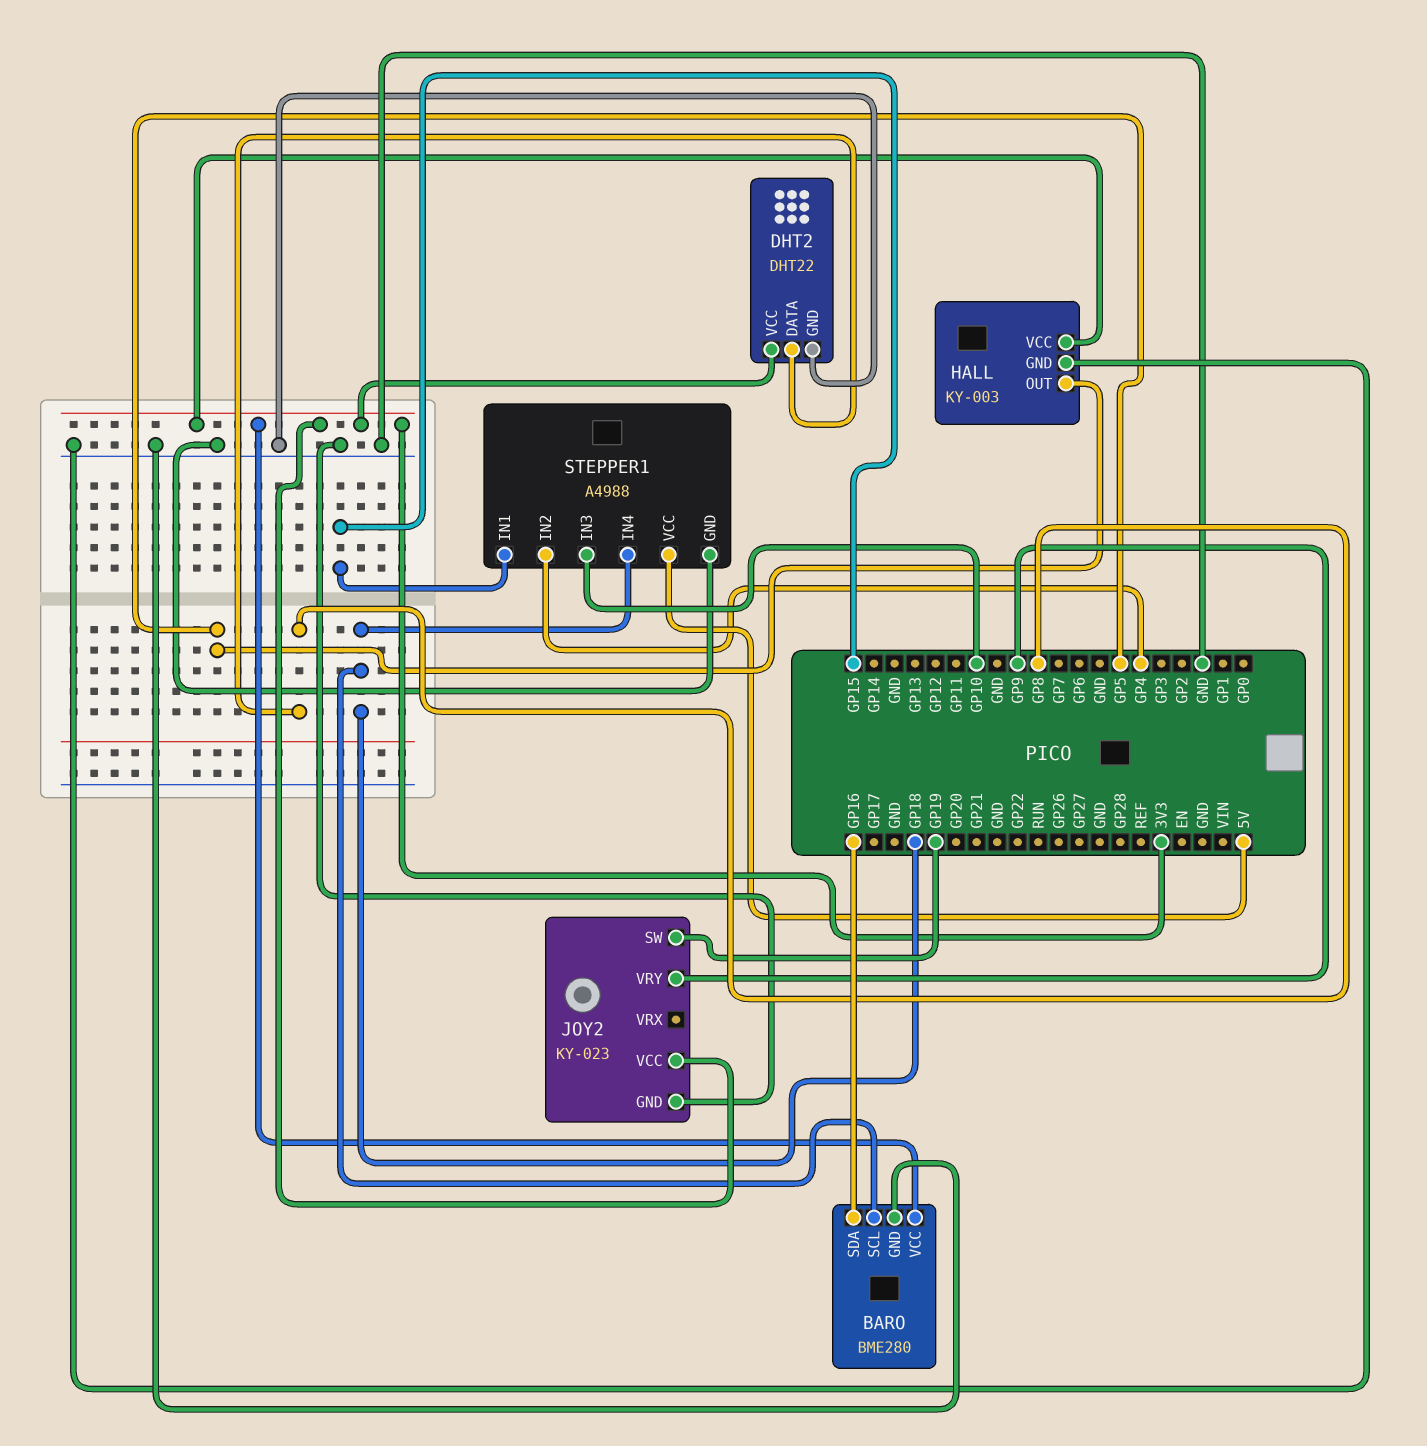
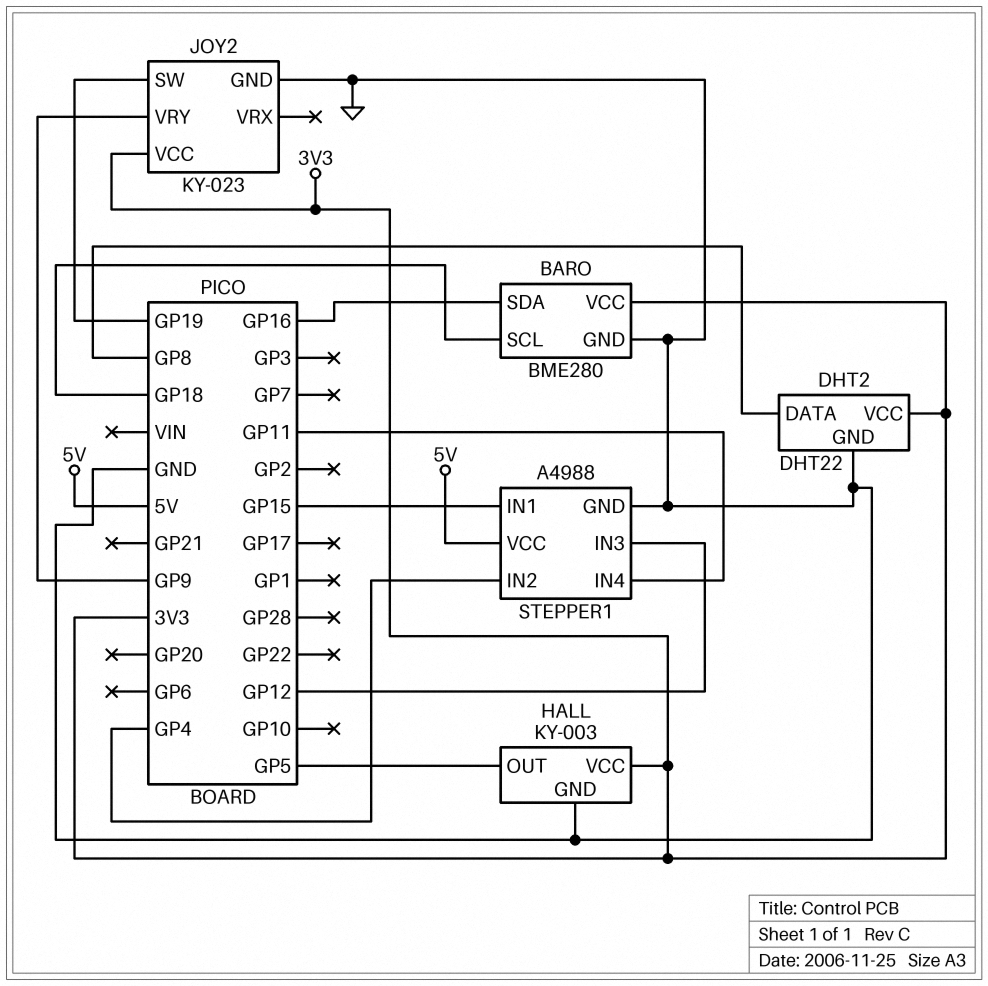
STEPPER1 pin IN3: GP10 -> GP12
STEPPER1 pin IN4: GP18 -> GP11

